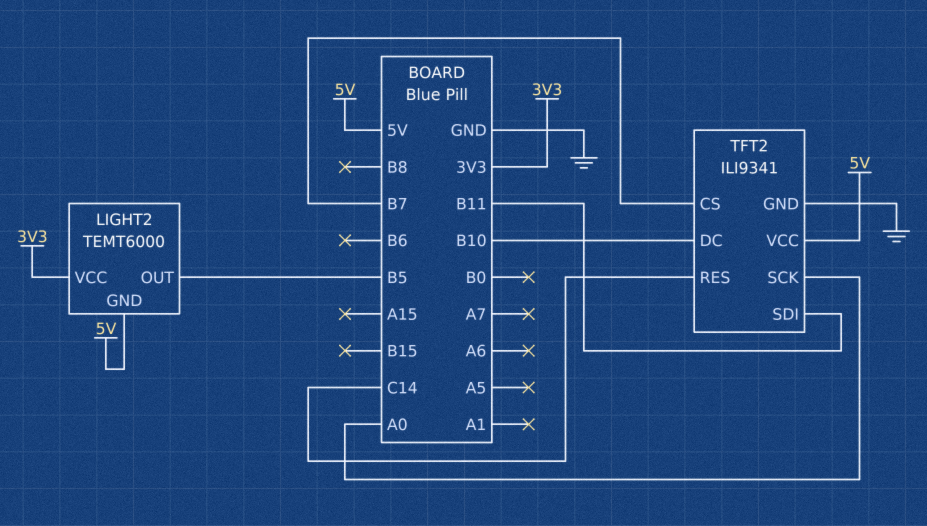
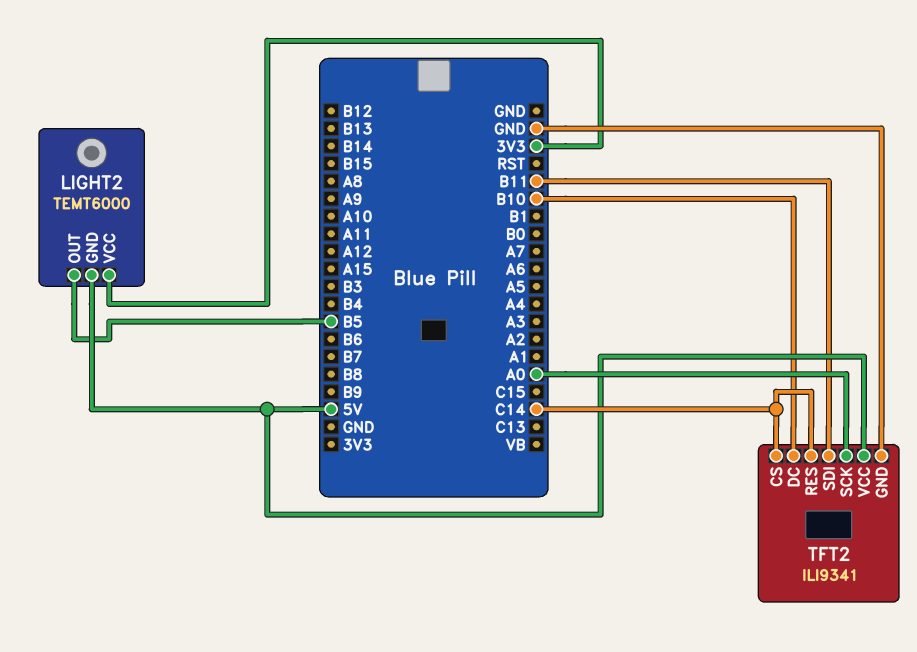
TFT2 pin CS: B7 -> C14

